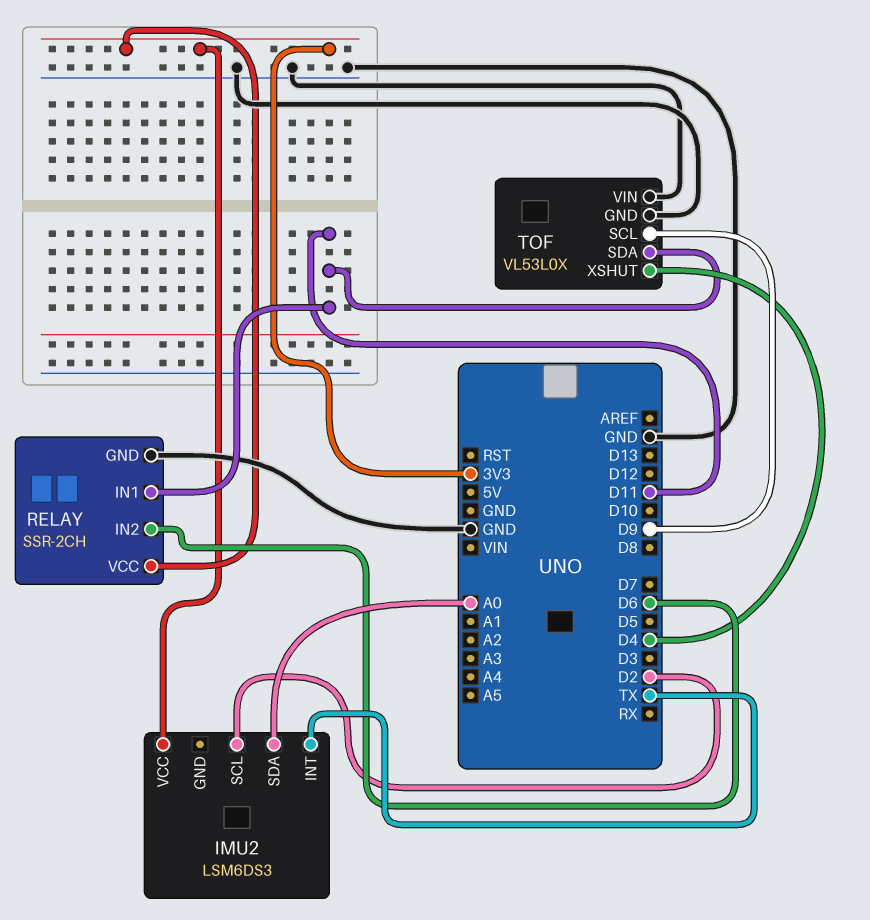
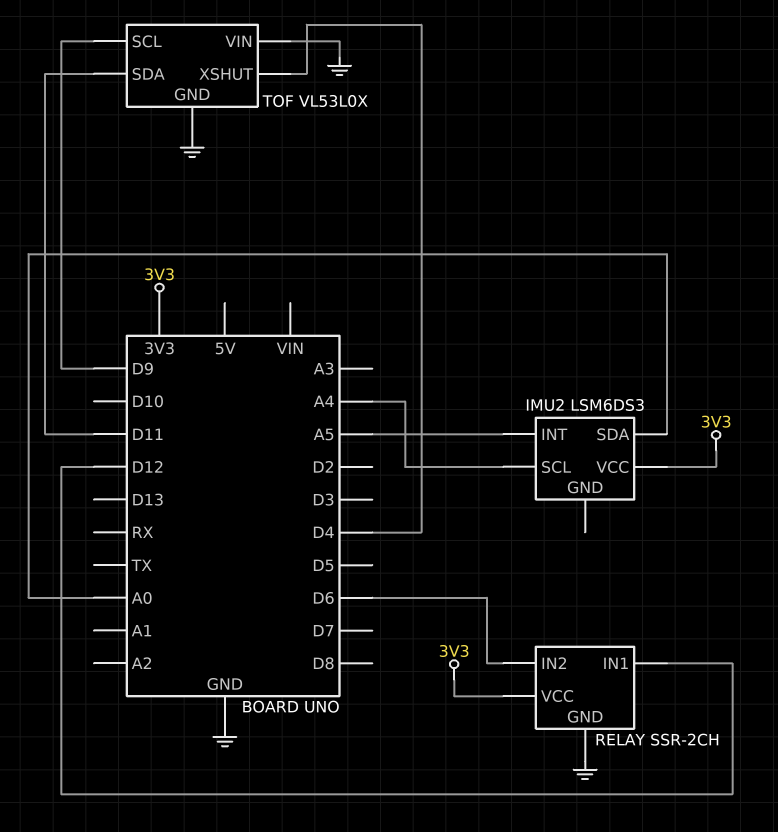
IMU2 pin INT: TX -> A5
IMU2 pin SCL: D2 -> A4
RELAY pin IN1: D11 -> D12

